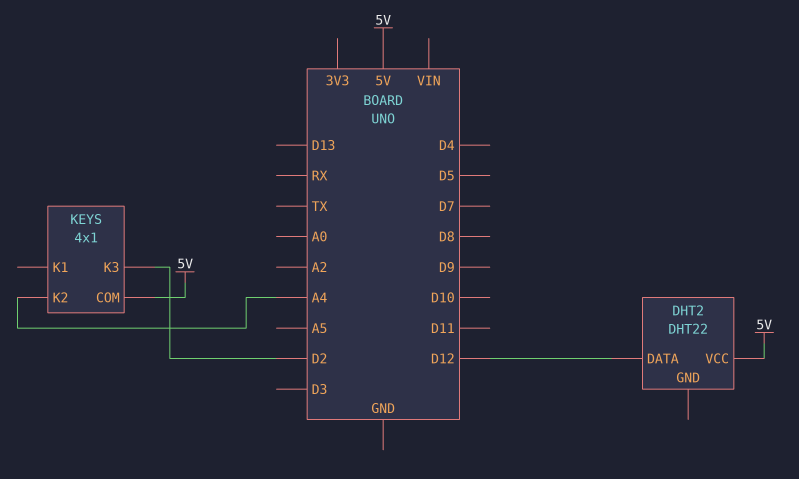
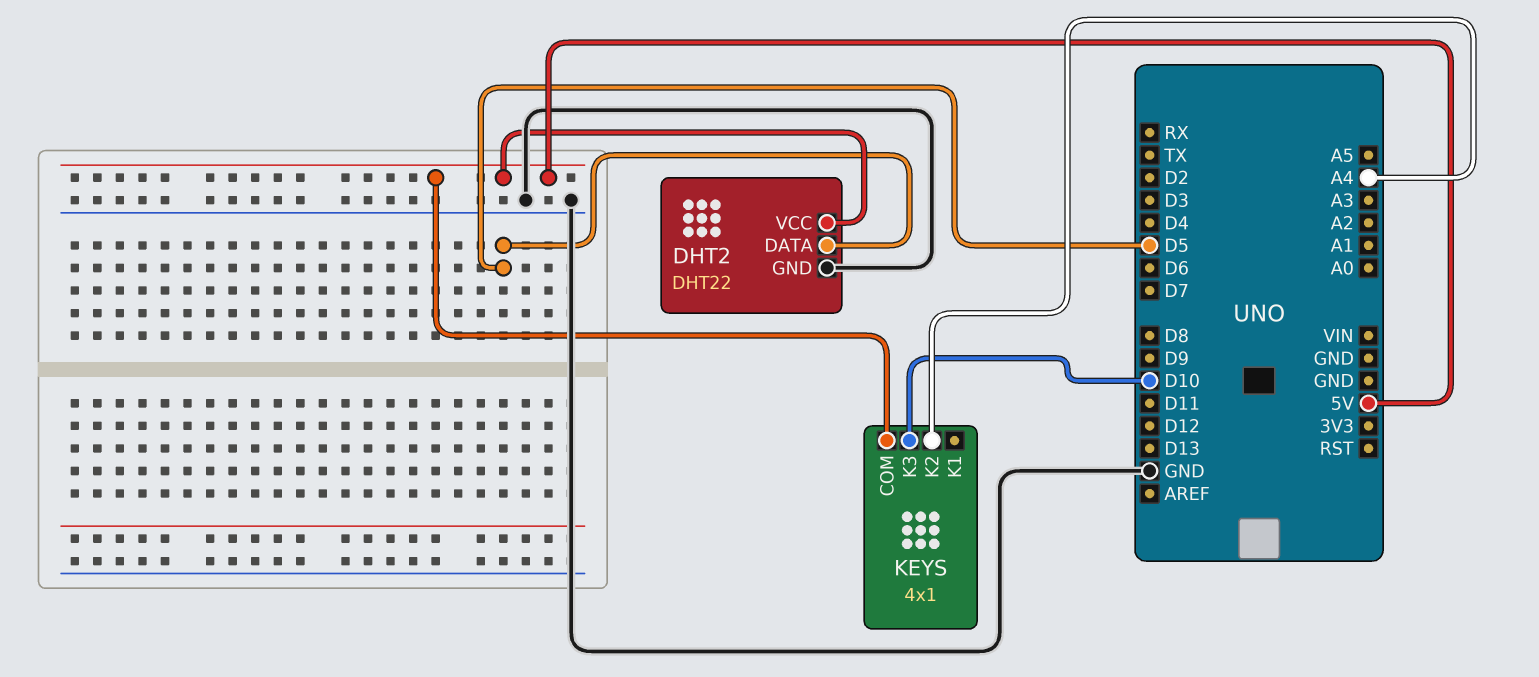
DHT2 pin DATA: D12 -> D5
DHT2 pin GND: none -> GND
KEYS pin K3: D2 -> D10

